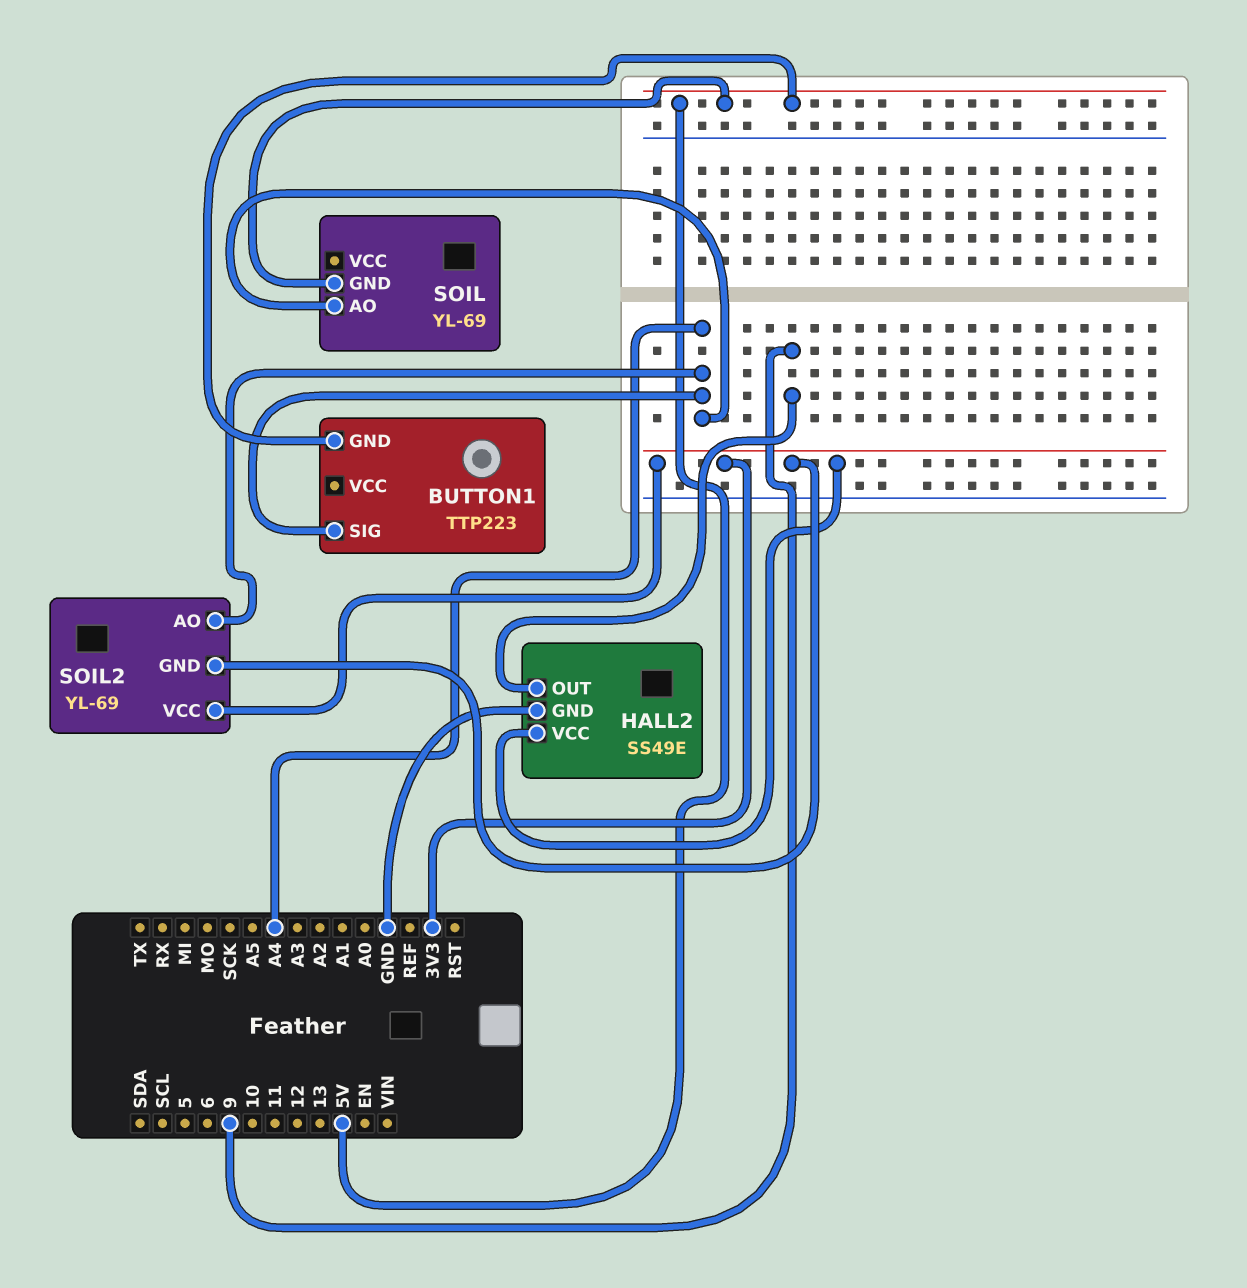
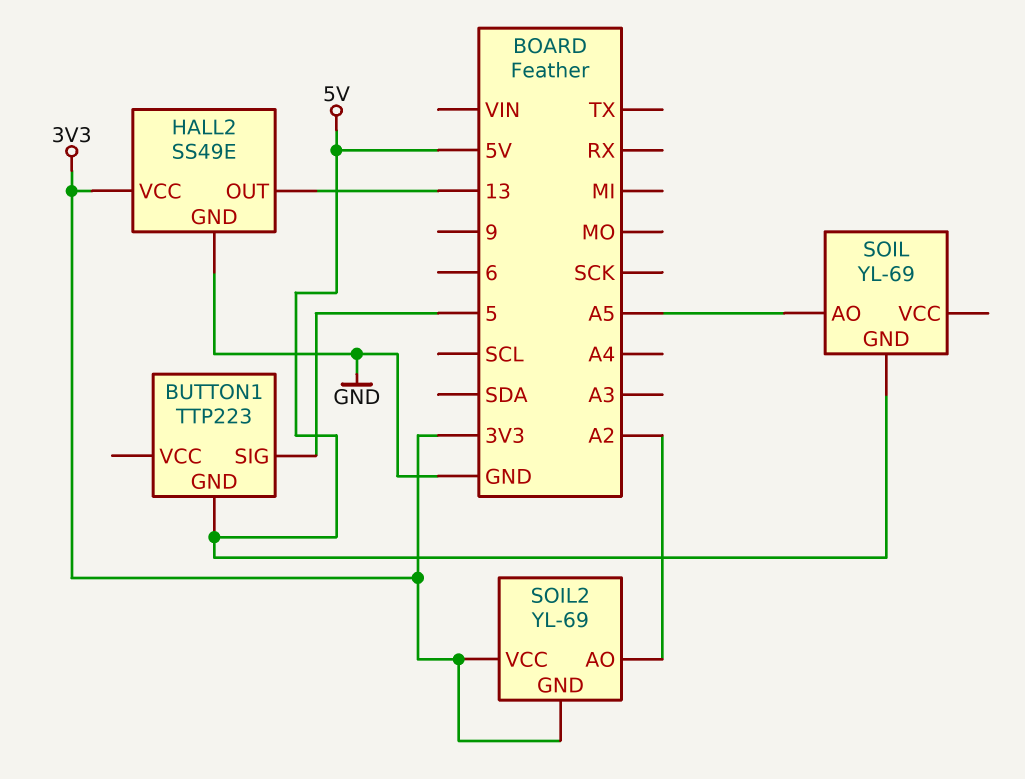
BUTTON1 pin SIG: A4 -> 5
HALL2 pin OUT: 9 -> 13
SOIL pin AO: A4 -> A5
SOIL2 pin AO: A4 -> A2

